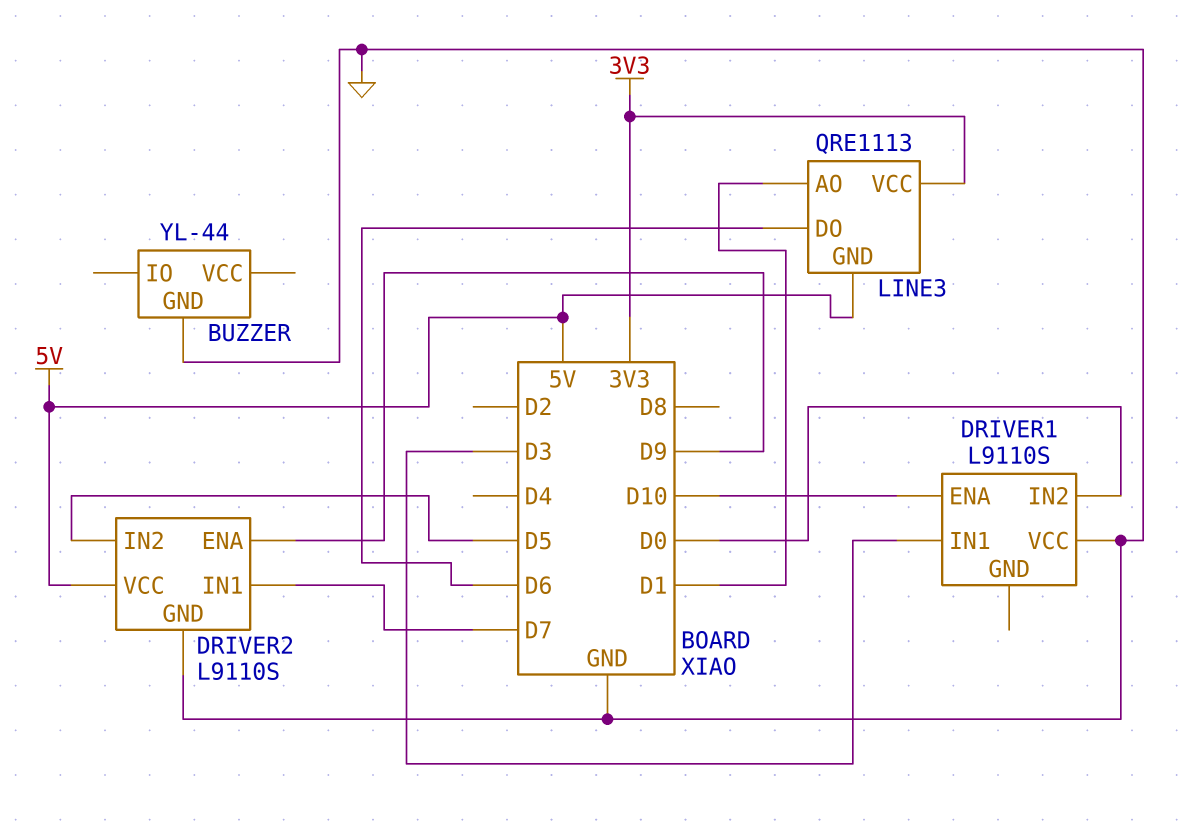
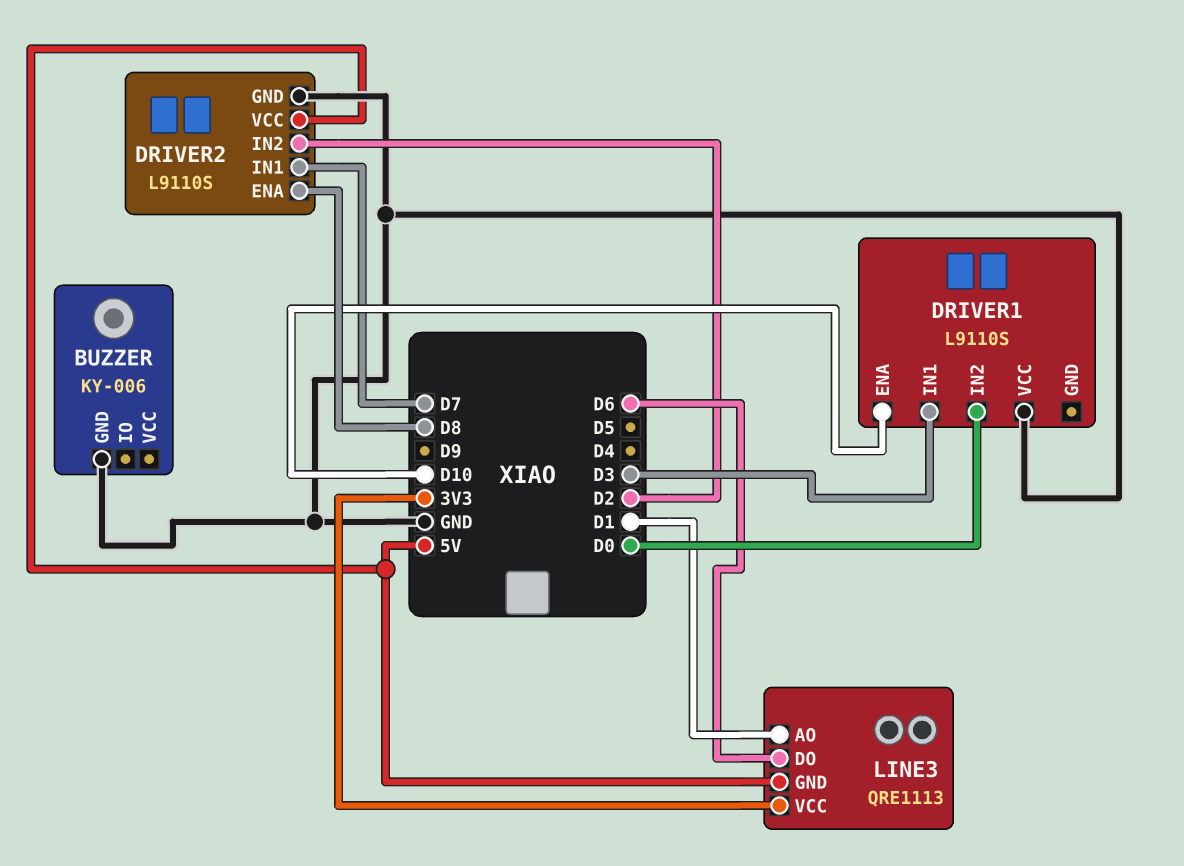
BUZZER: YL-44 -> KY-006
DRIVER2 pin ENA: D9 -> D8
DRIVER2 pin IN2: D5 -> D2

